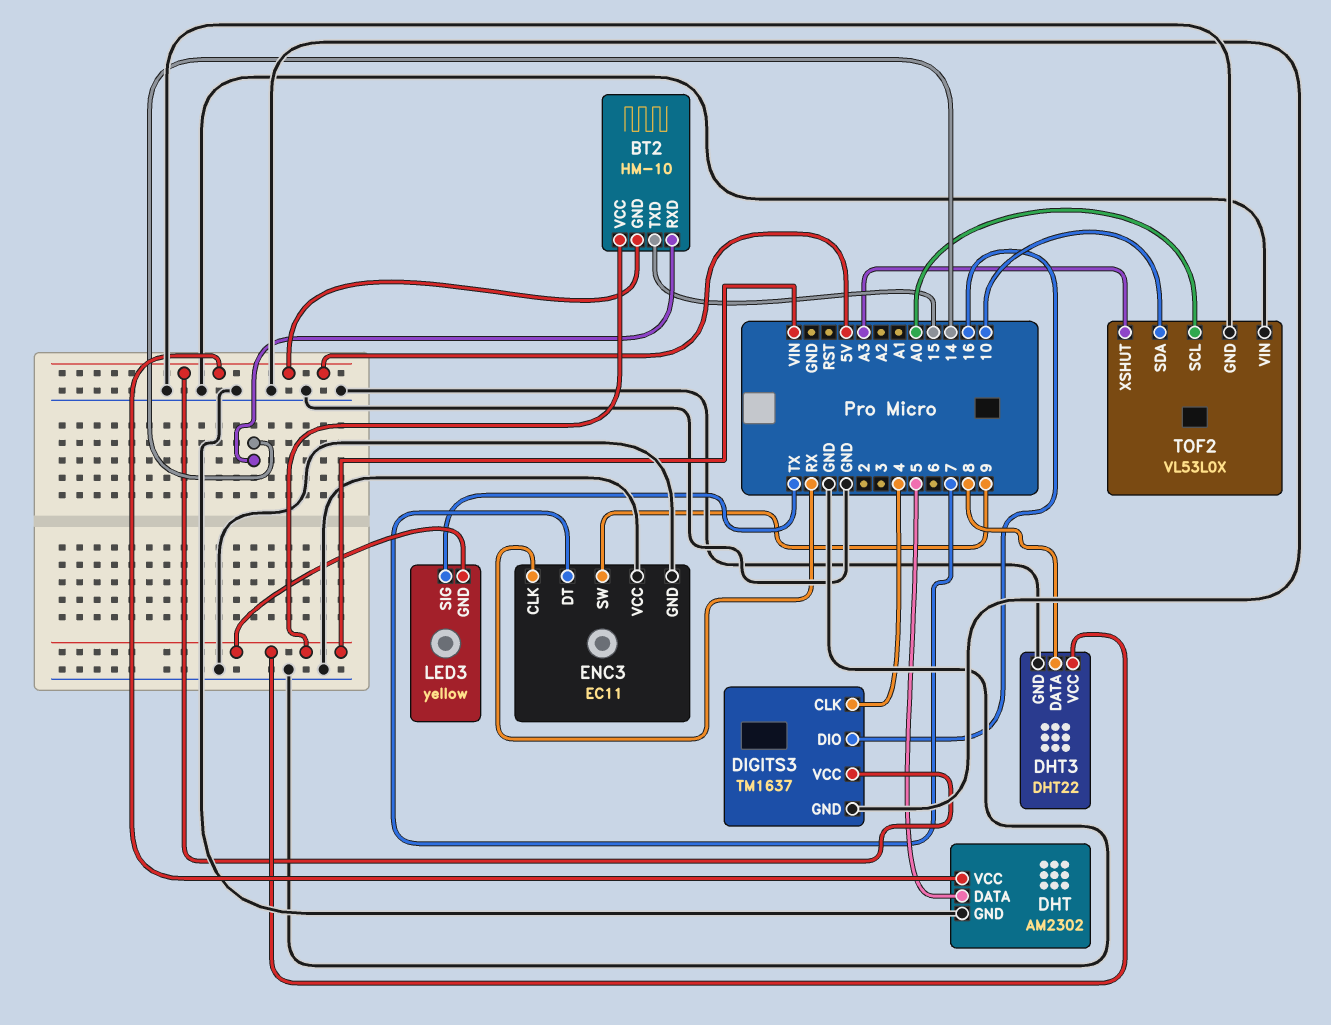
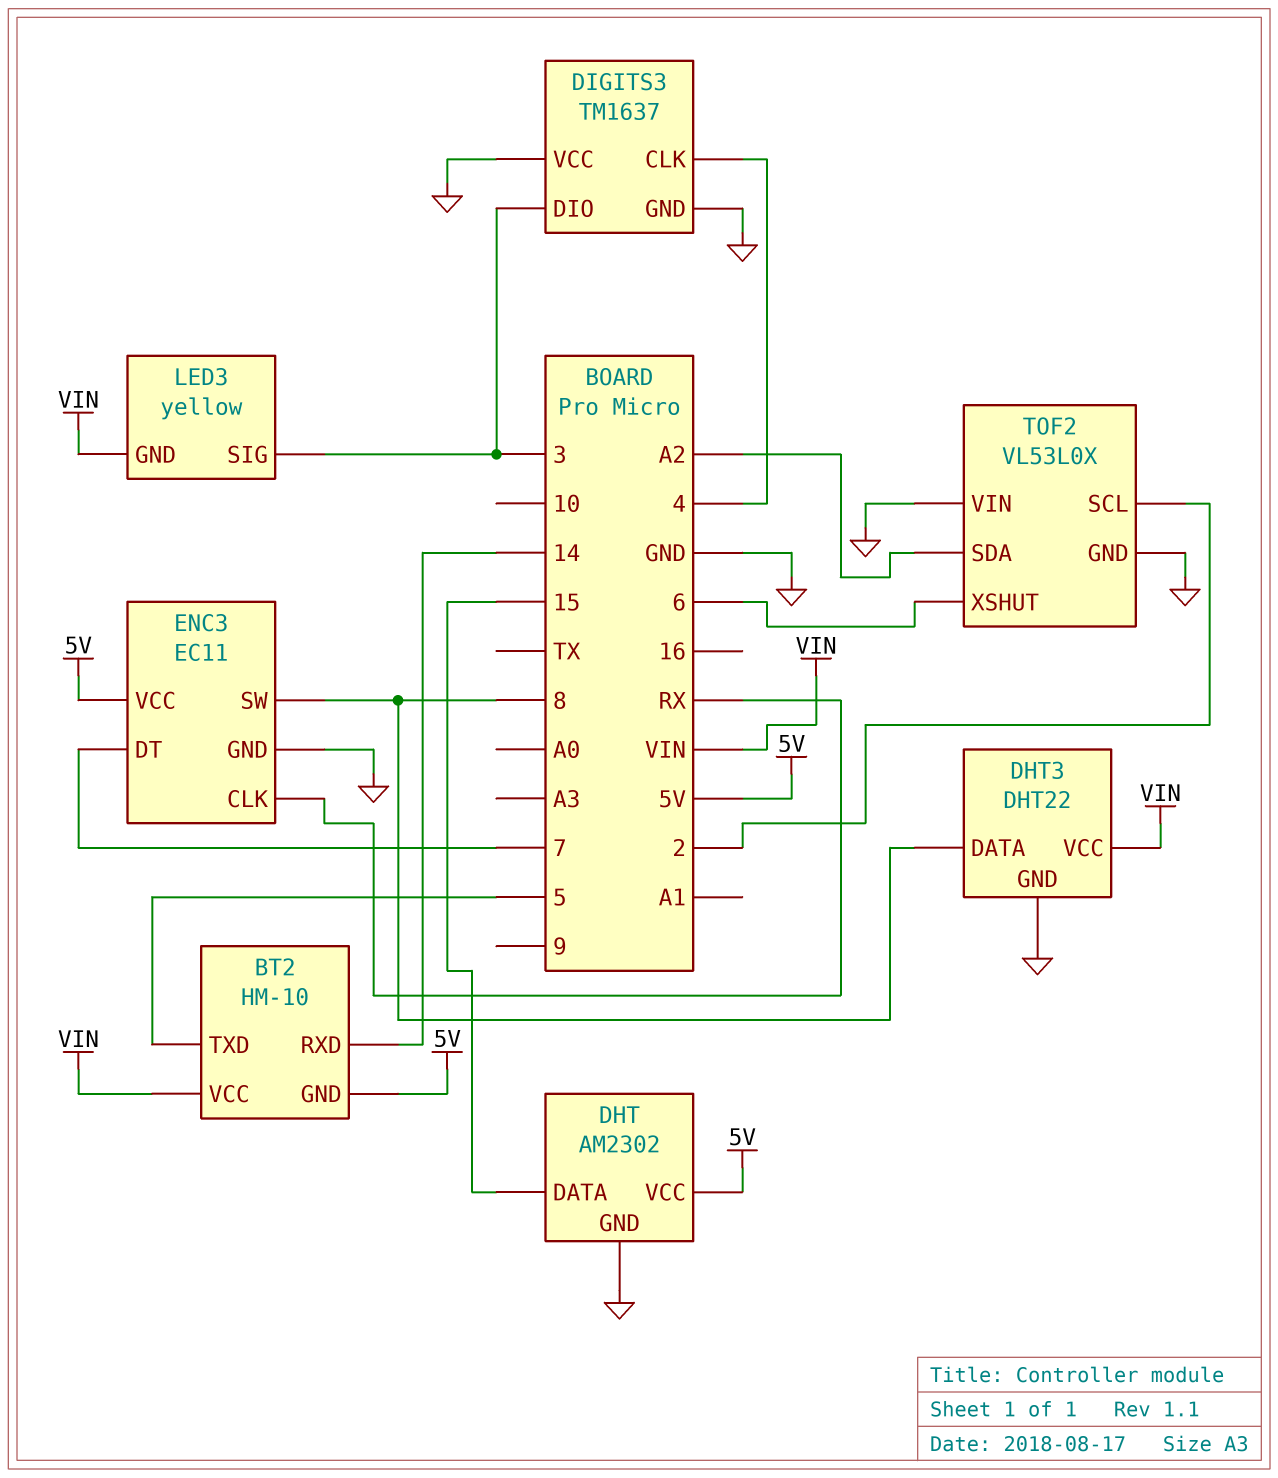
BT2 pin TXD: 15 -> 5
DHT pin DATA: 5 -> 15
DIGITS3 pin DIO: 16 -> 3
DIGITS3 pin VCC: 5V -> GND
ENC3 pin SW: 9 -> 8
ENC3 pin VCC: GND -> 5V
LED3 pin SIG: TX -> 3
TOF2 pin SCL: A0 -> 2
TOF2 pin SDA: 10 -> A2
TOF2 pin XSHUT: A3 -> 6

